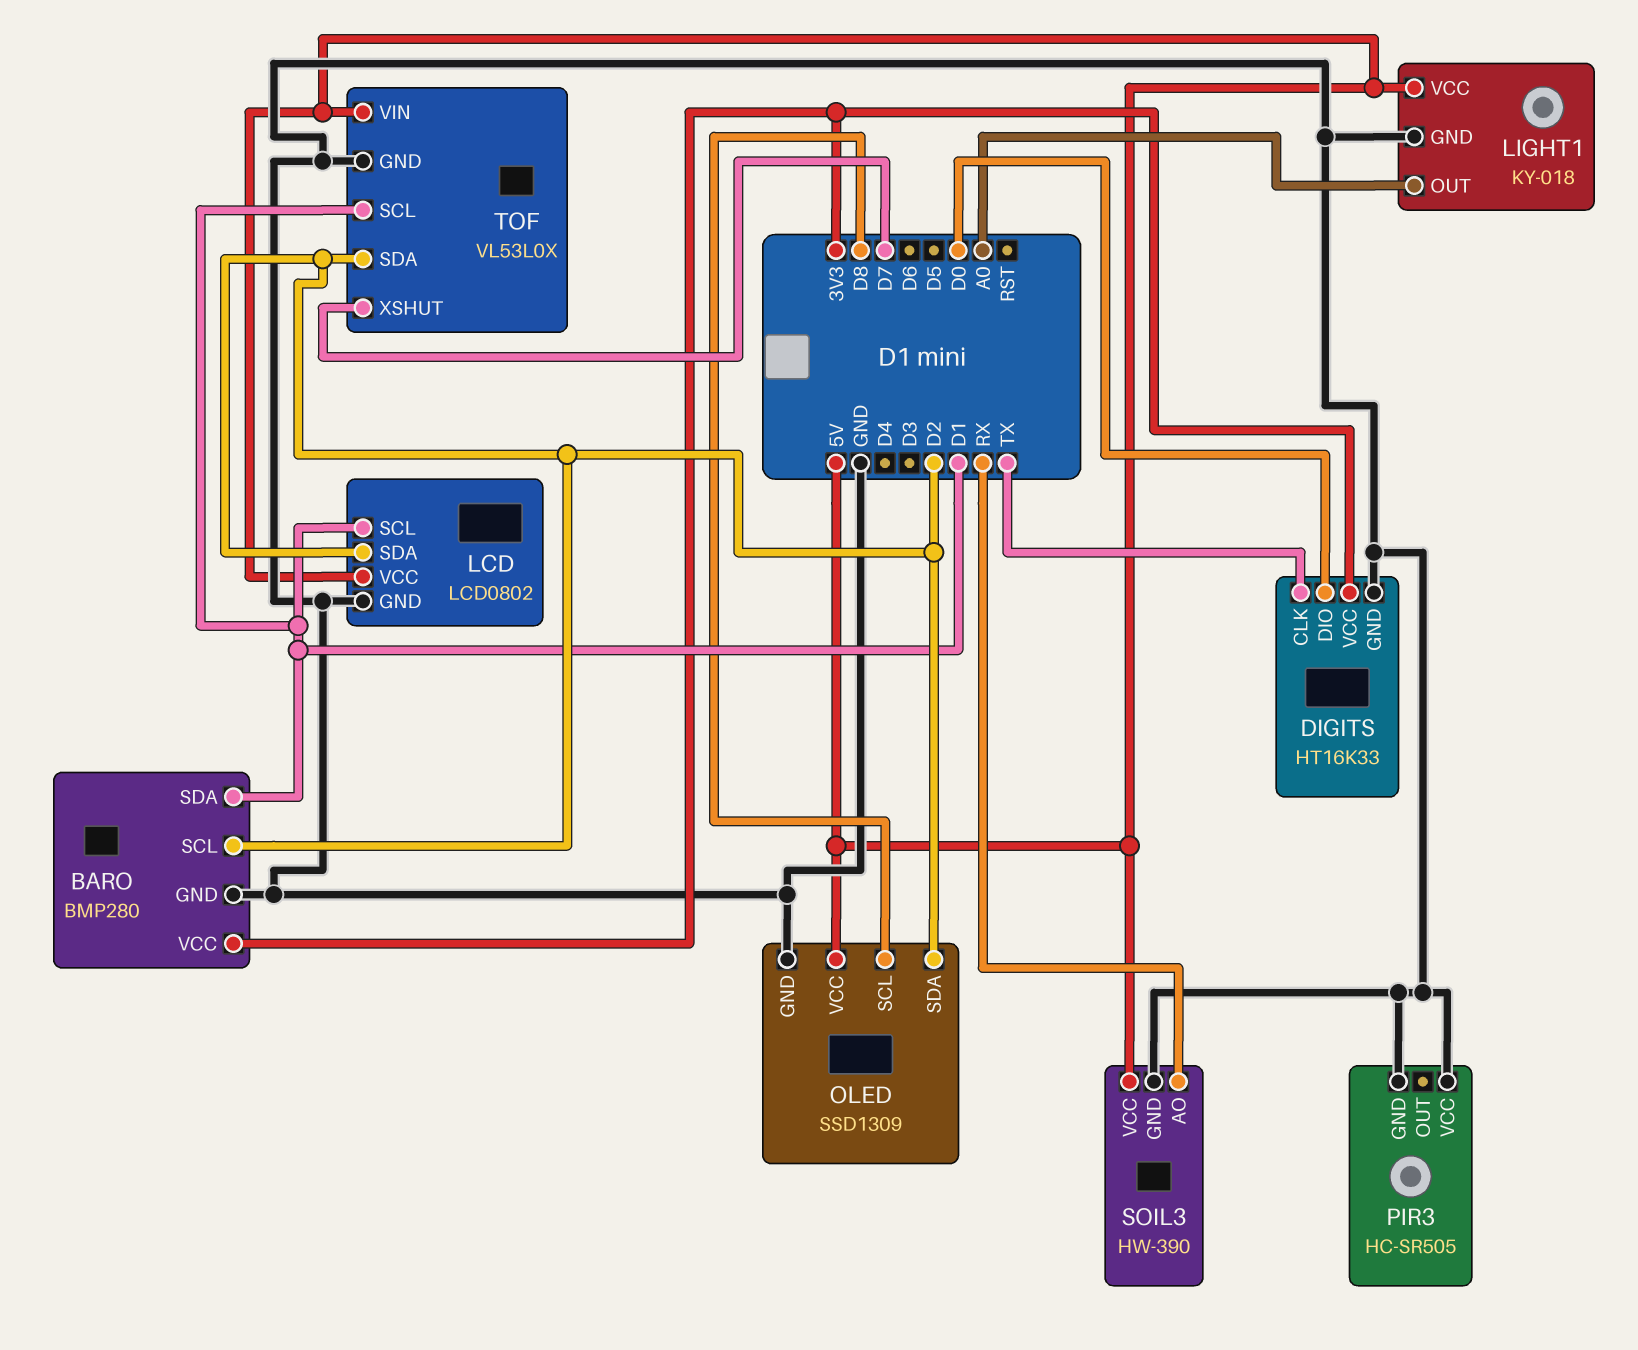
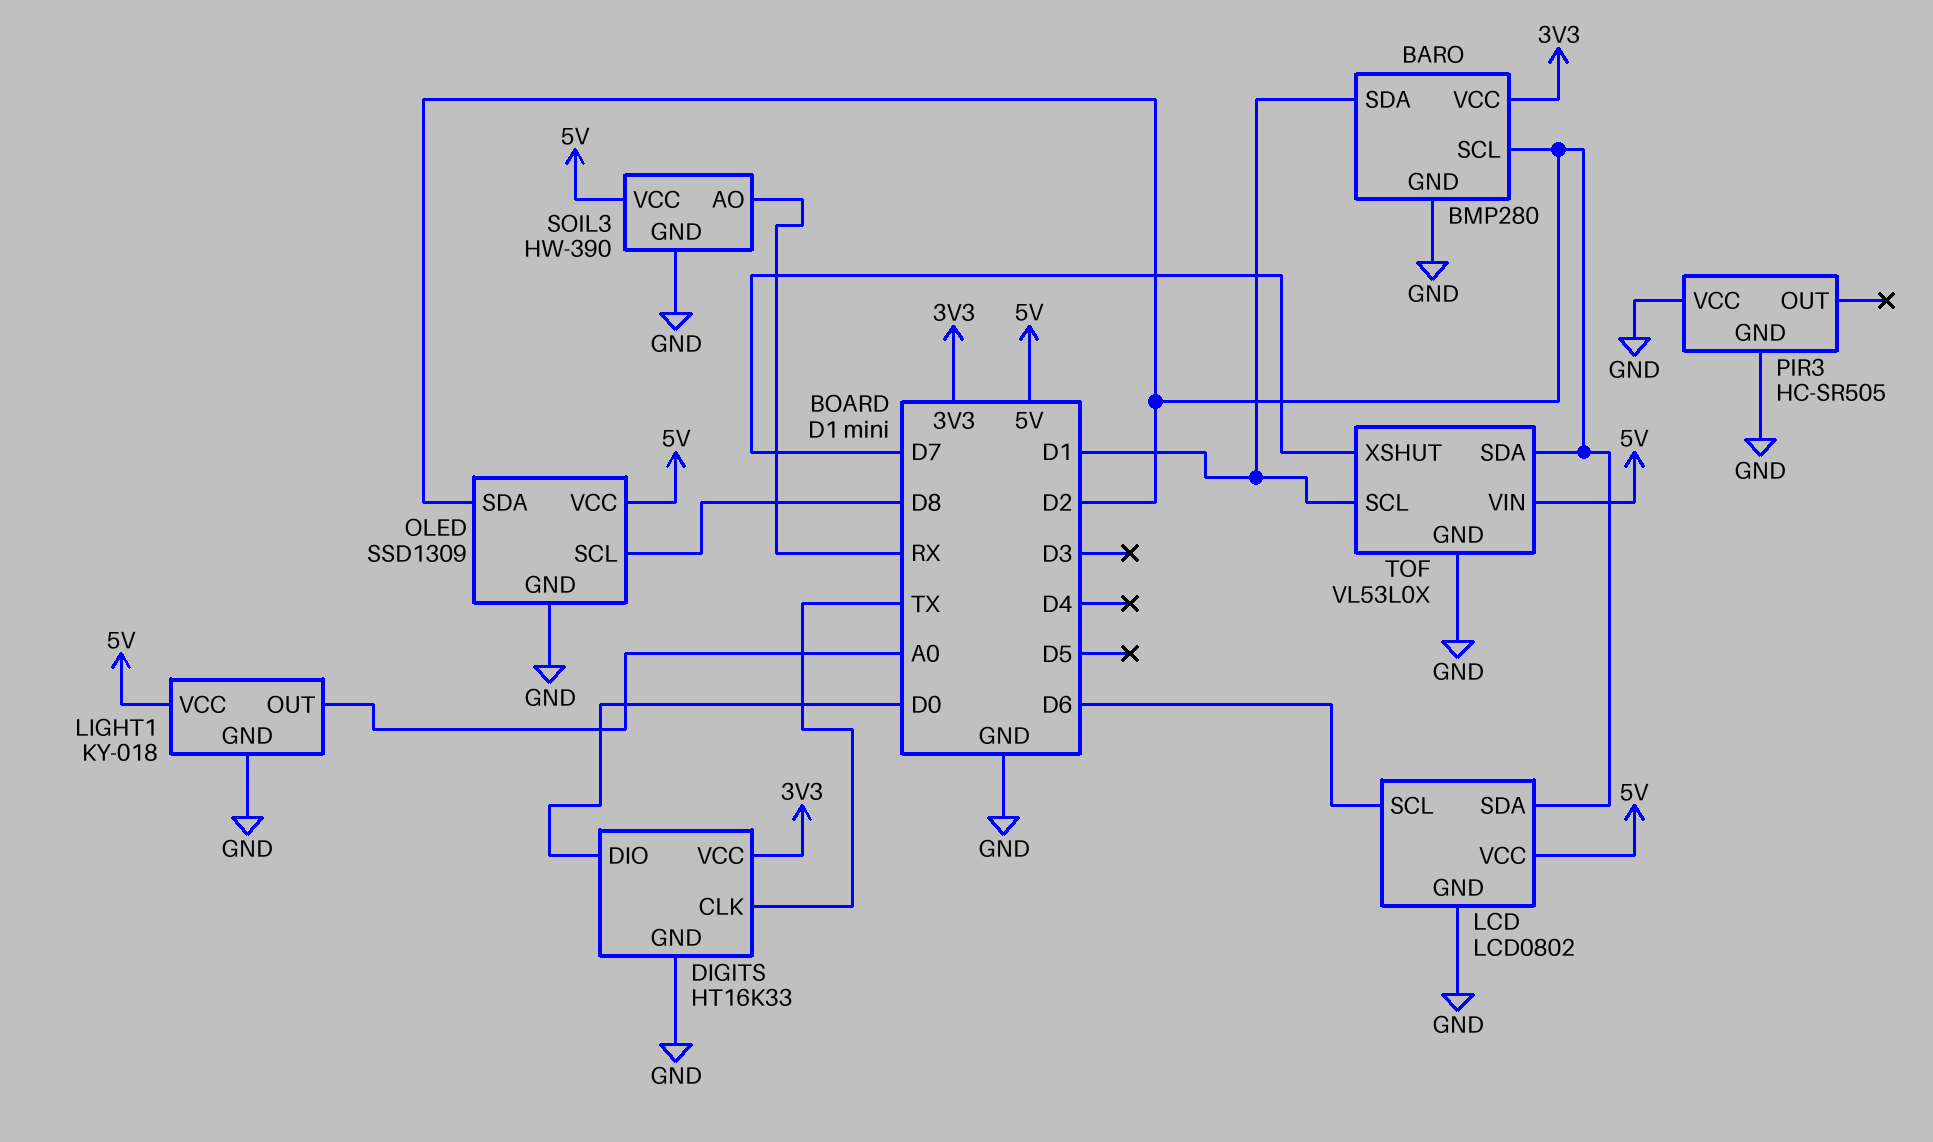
LCD pin SCL: D1 -> D6

